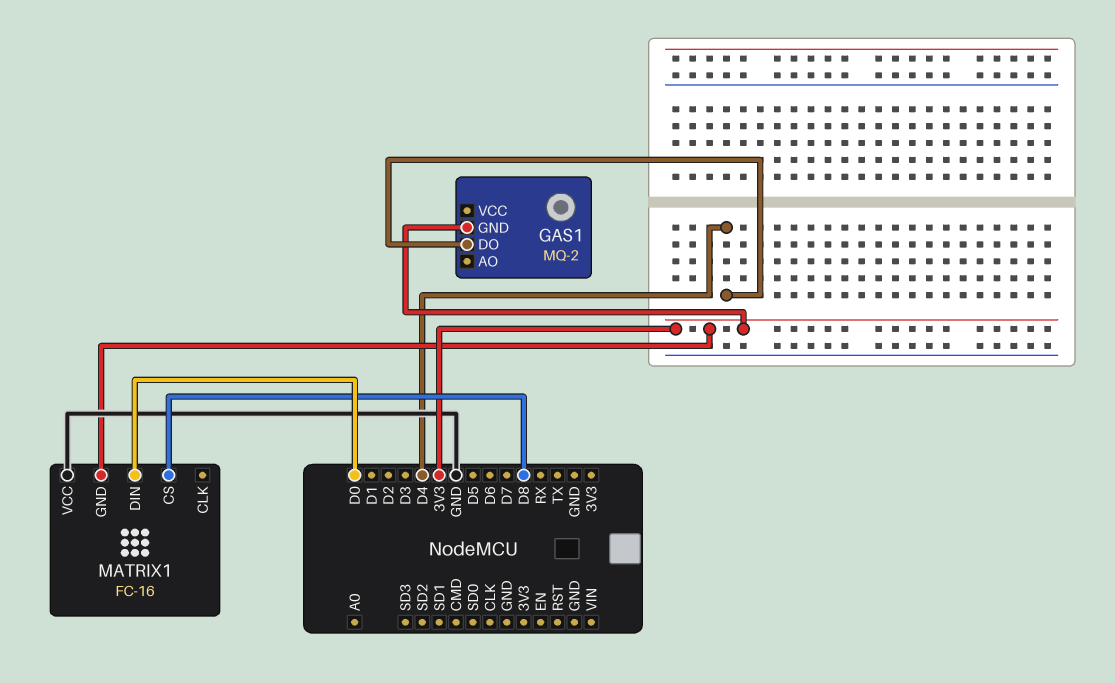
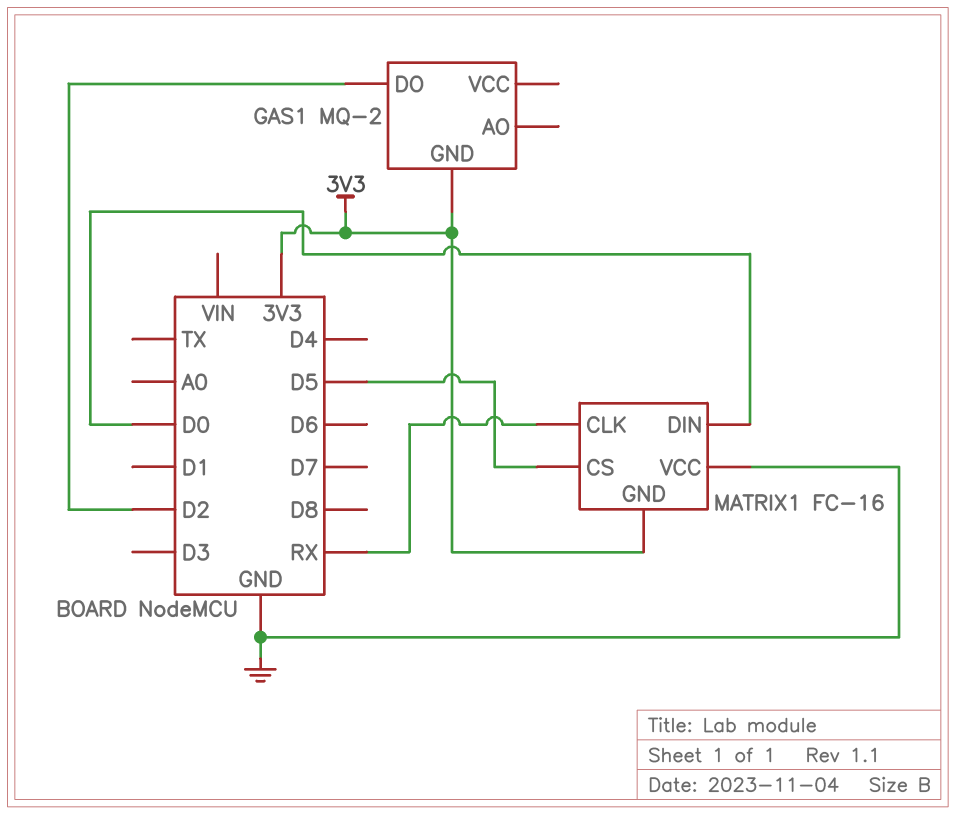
GAS1 pin DO: D4 -> D2
MATRIX1 pin CLK: none -> RX
MATRIX1 pin CS: D8 -> D5

